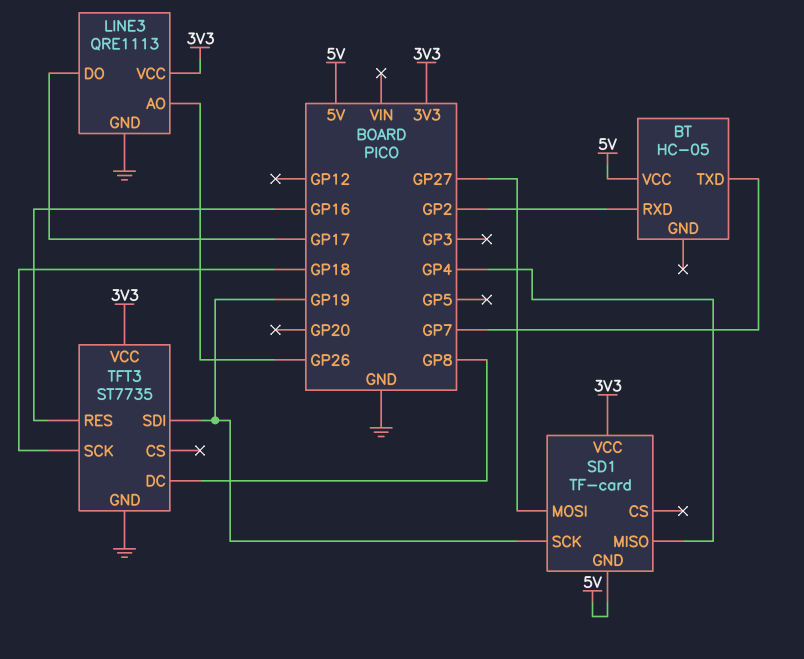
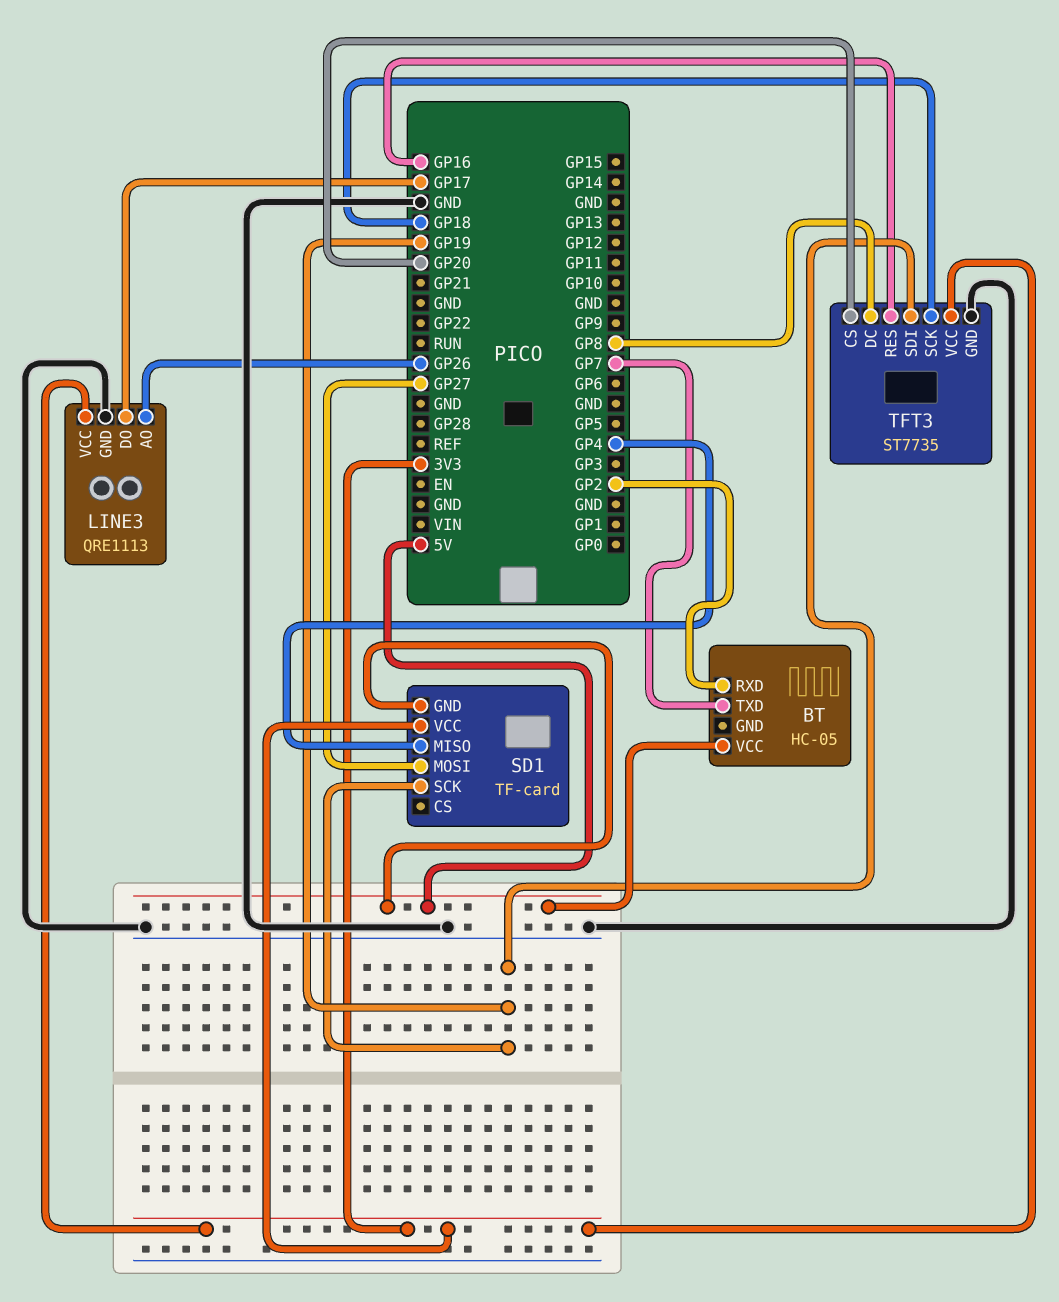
TFT3 pin CS: none -> GP20

